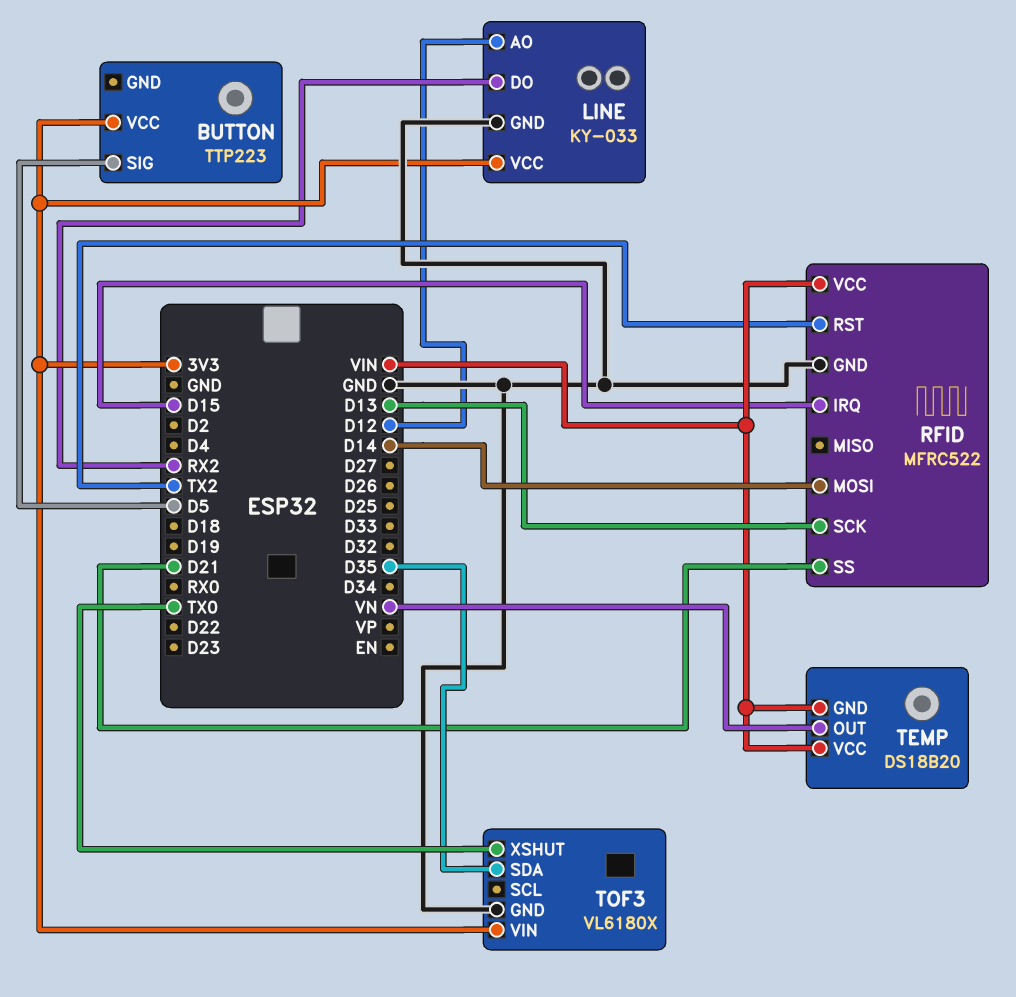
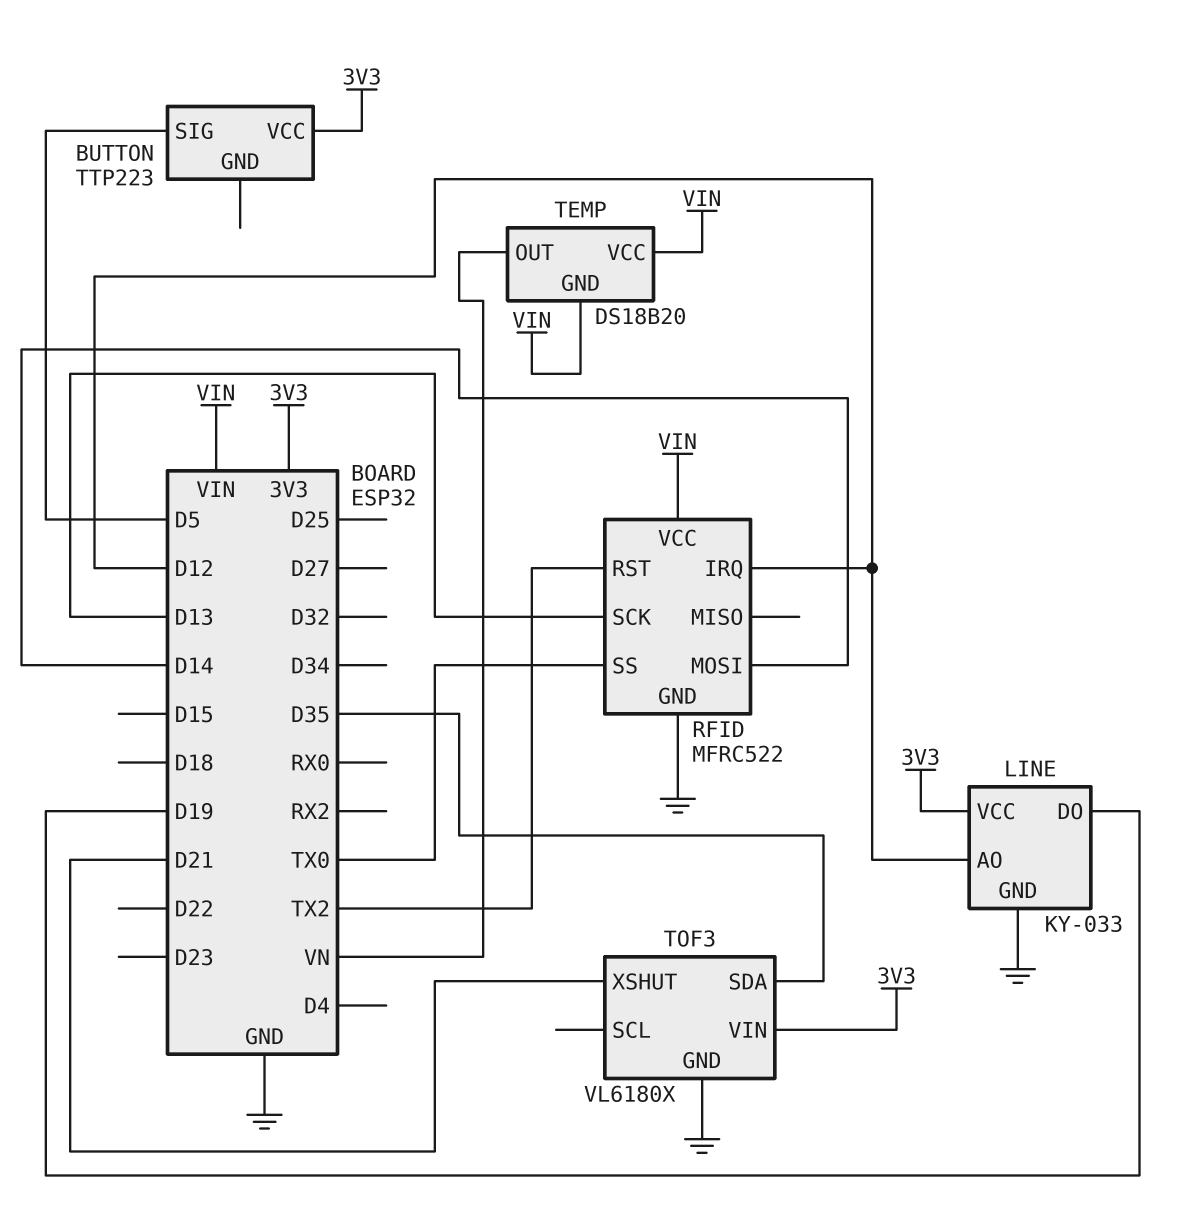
LINE pin DO: RX2 -> D19
RFID pin IRQ: D15 -> D12
RFID pin SS: D21 -> TX0
TOF3 pin XSHUT: TX0 -> D21

